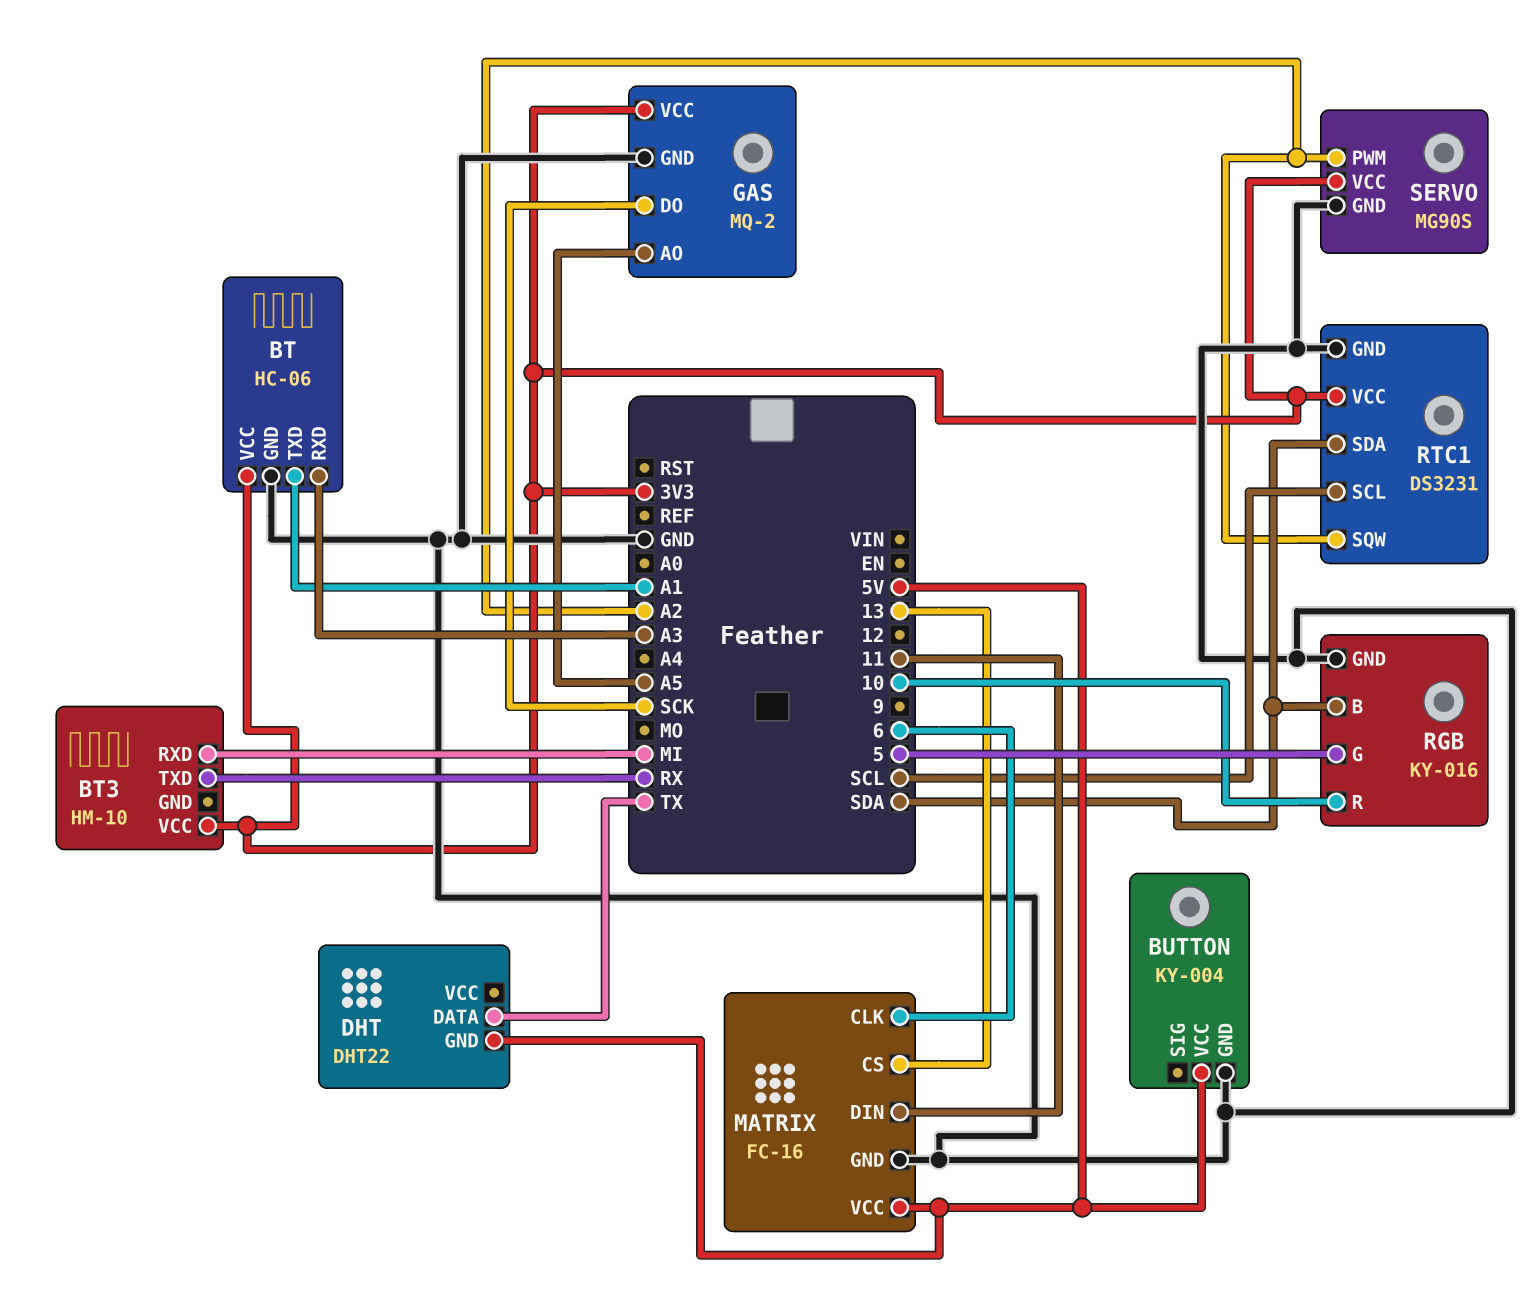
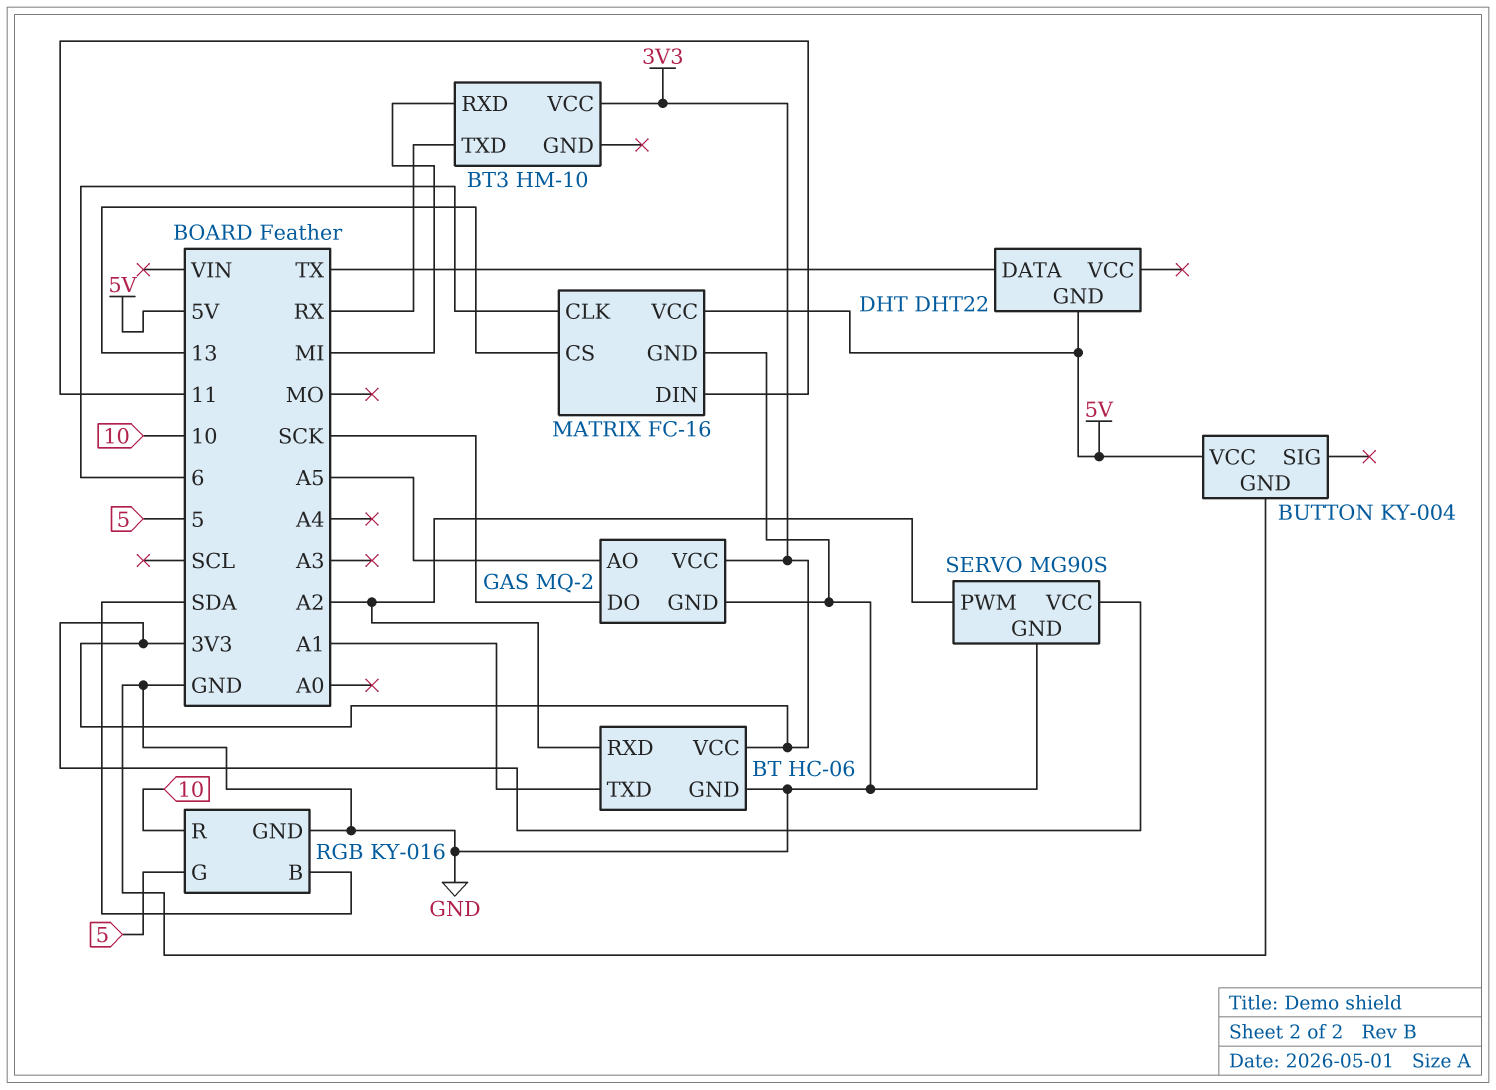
BT pin RXD: A3 -> A2
RTC1: DS3231 -> none
RTC1 pin GND: GND -> none
RTC1 pin SCL: SCL -> none
RTC1 pin SDA: SDA -> none
RTC1 pin SQW: A2 -> none
RTC1 pin VCC: 3V3 -> none

